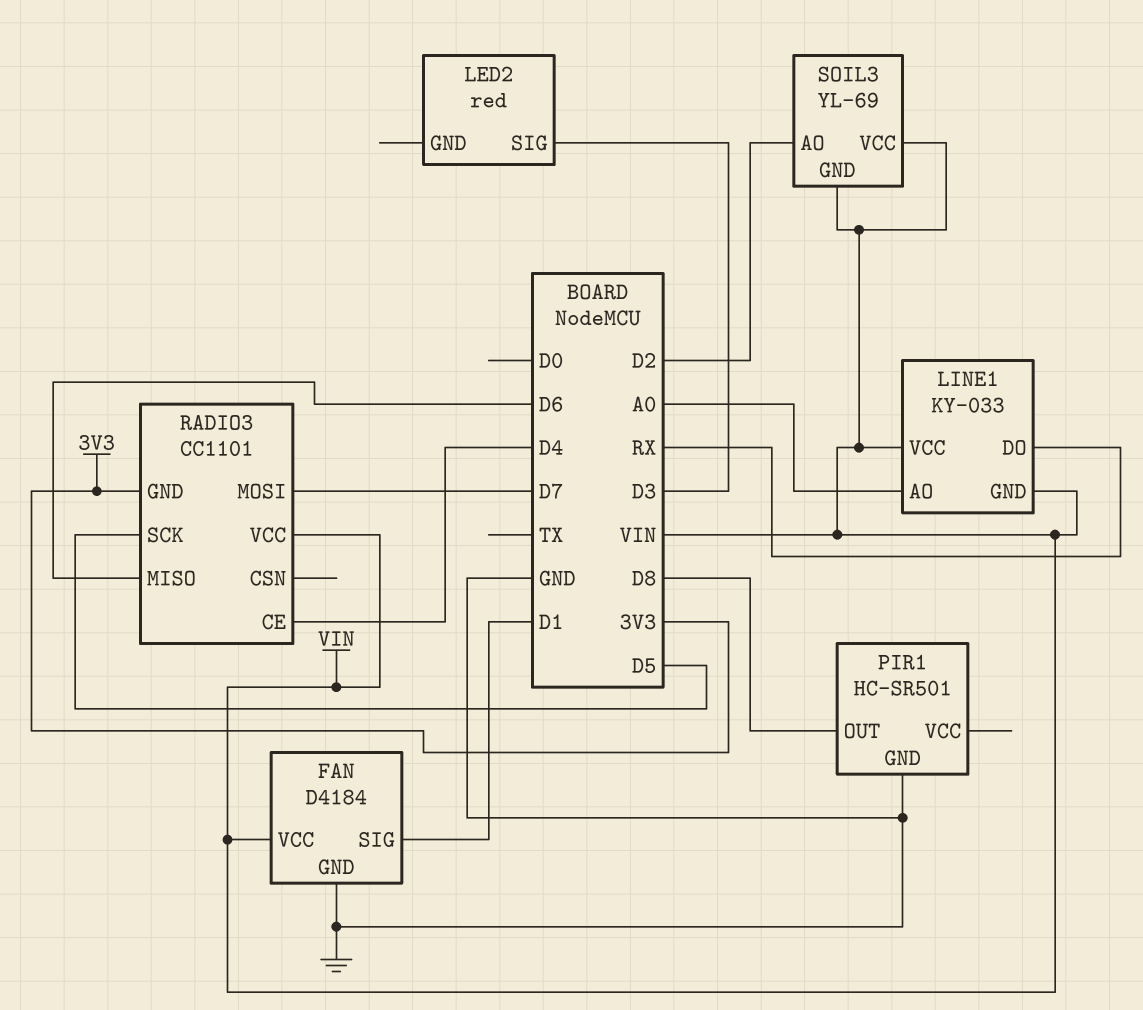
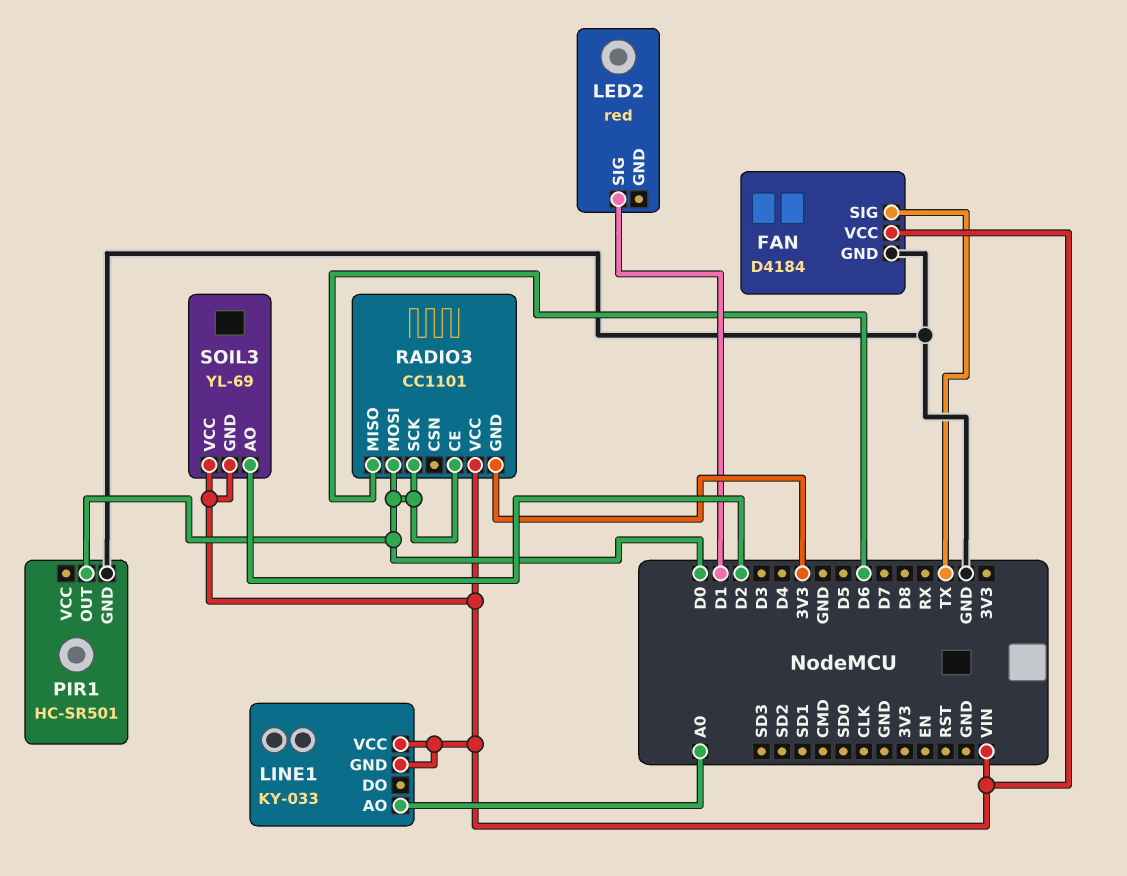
FAN pin SIG: D1 -> TX
LED2 pin SIG: D3 -> D1
LINE1 pin DO: RX -> none
PIR1 pin OUT: D8 -> D0
RADIO3 pin CE: D4 -> D0
RADIO3 pin MOSI: D7 -> D0
RADIO3 pin SCK: D5 -> D0

